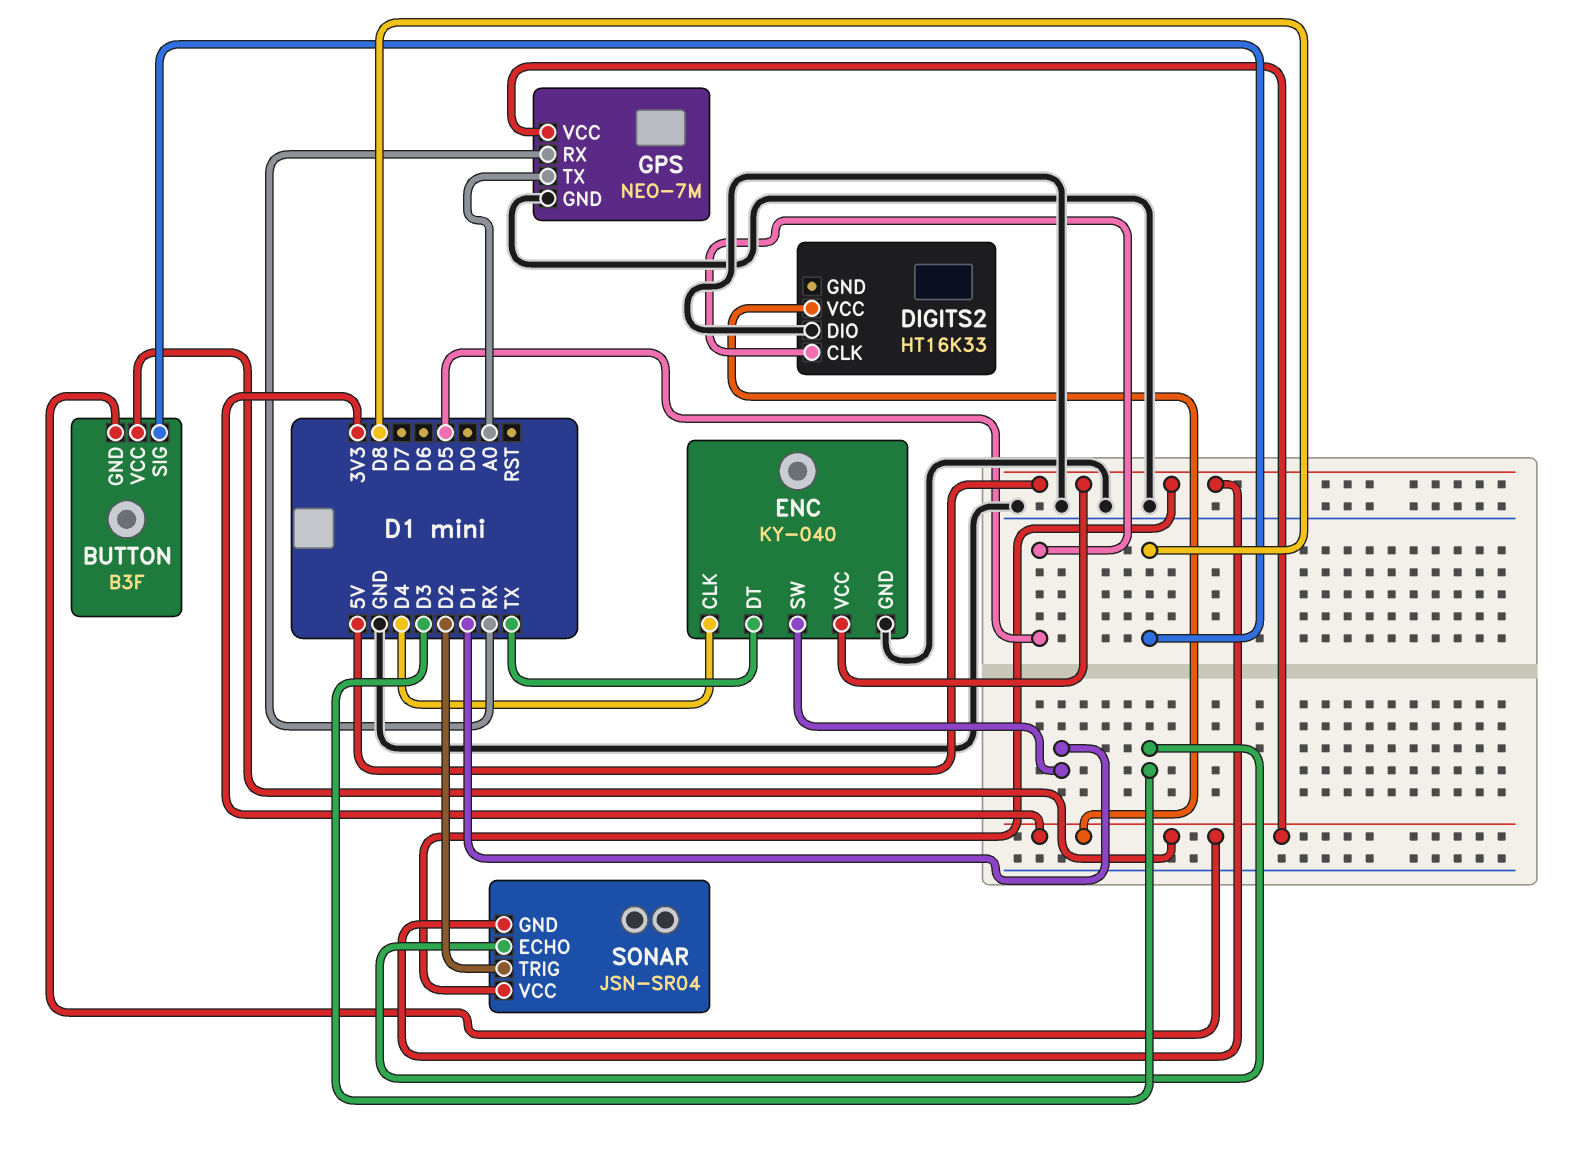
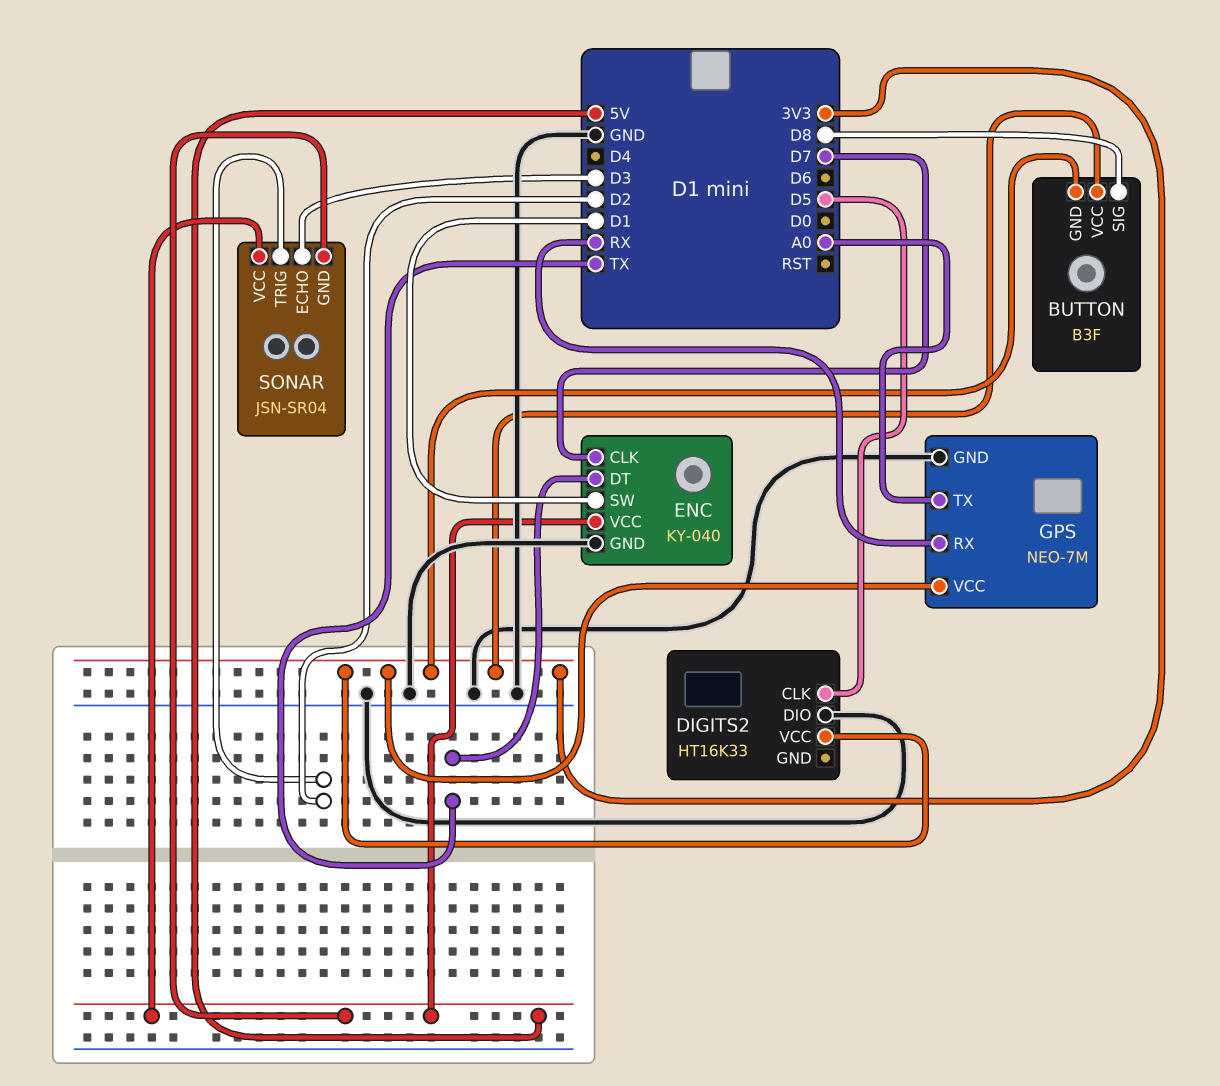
ENC pin CLK: D4 -> D7

